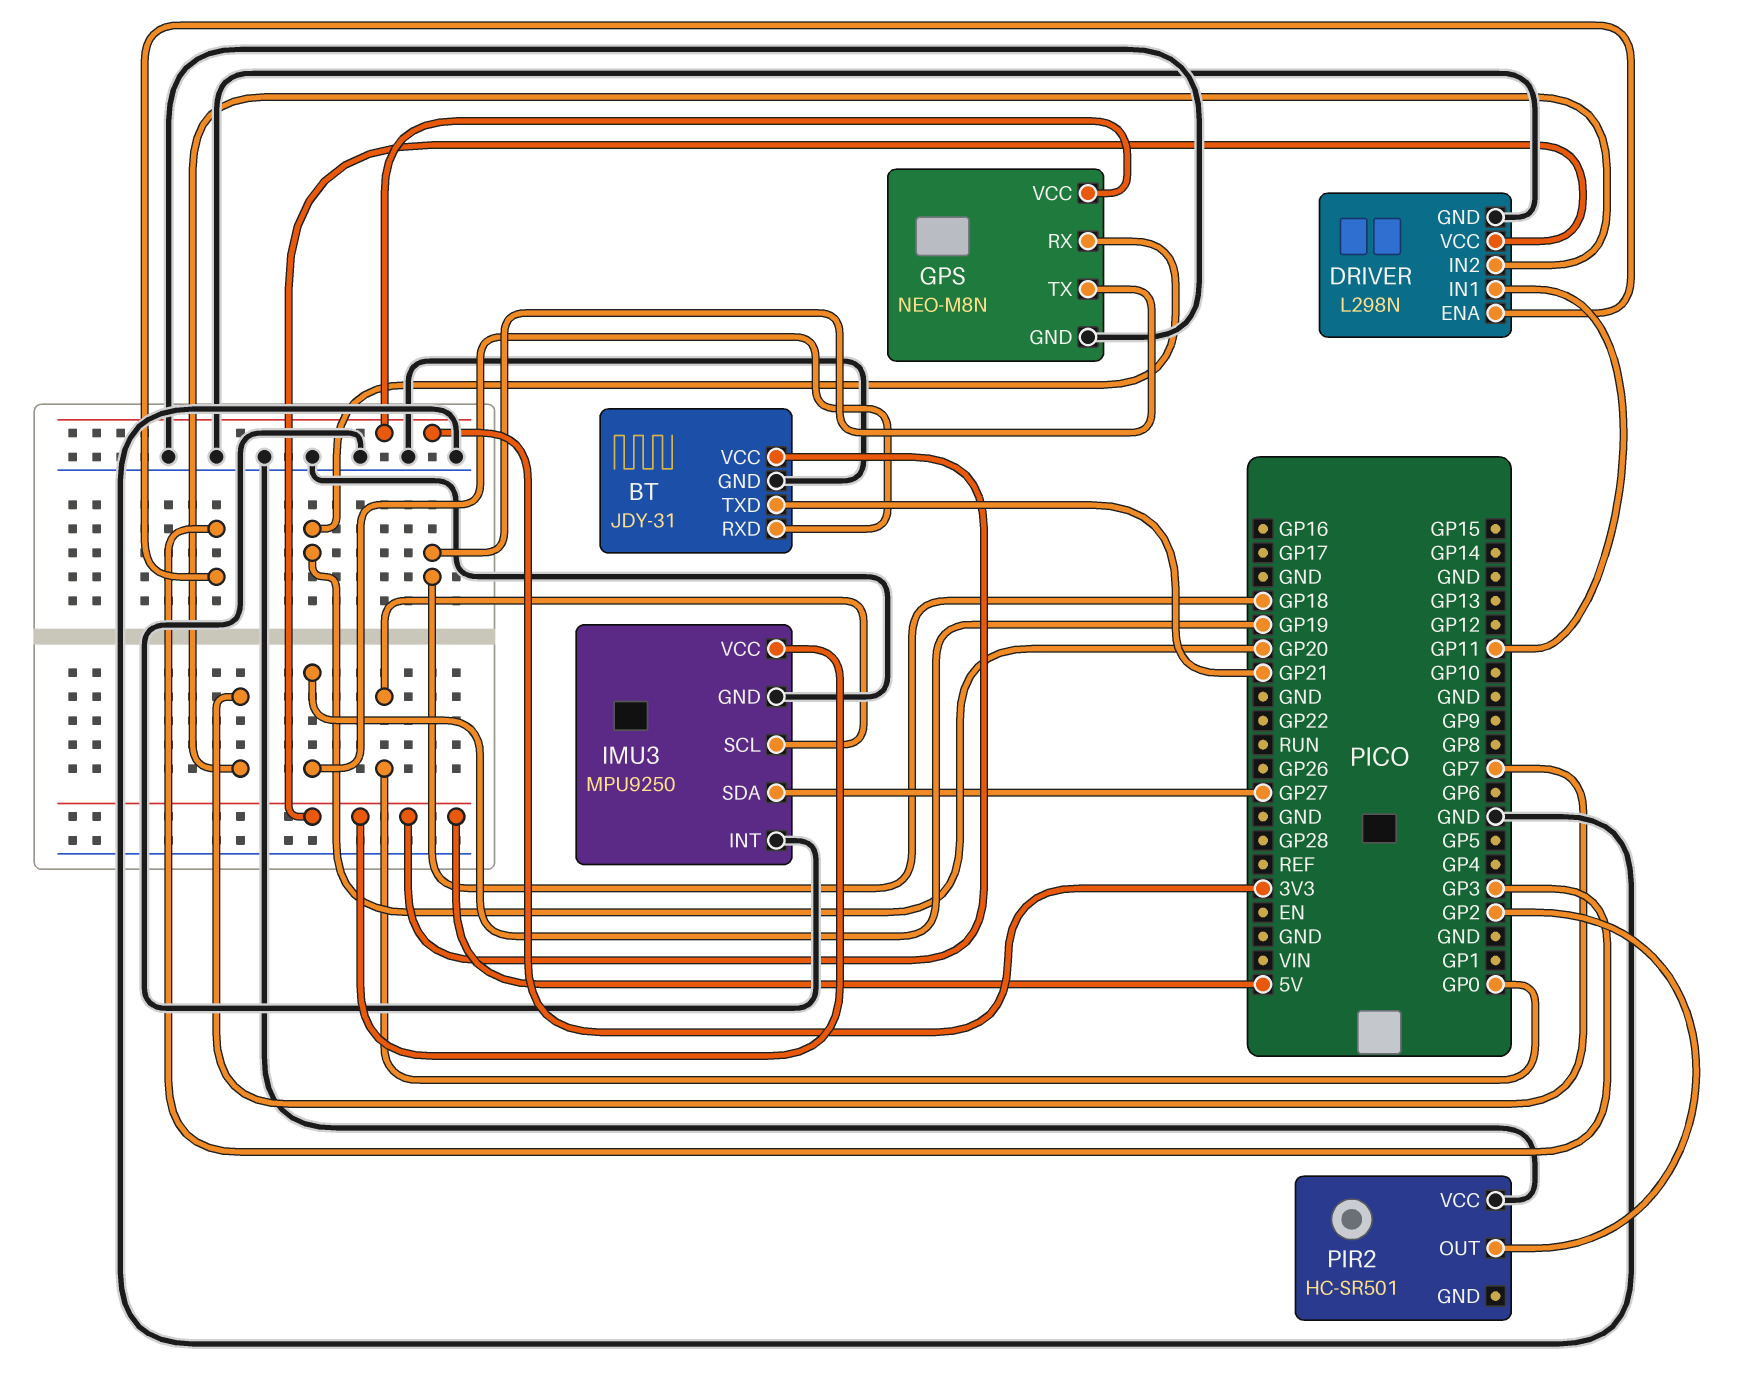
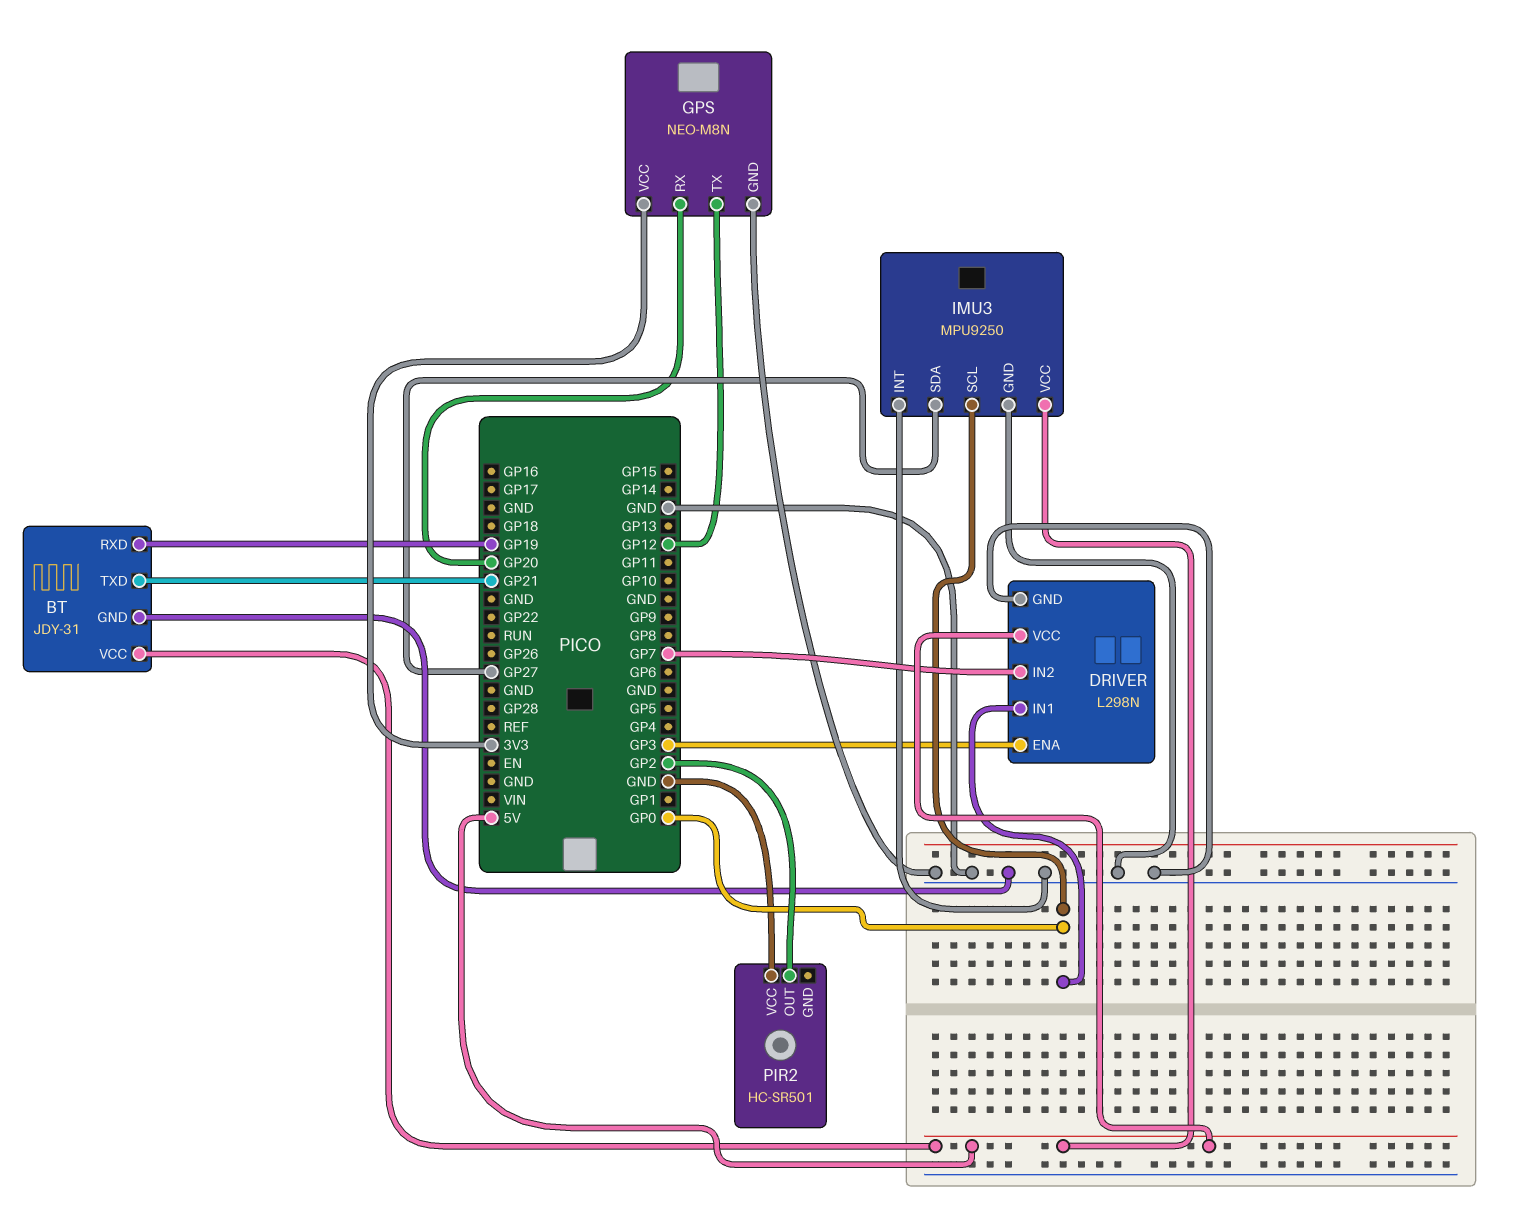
DRIVER pin IN1: GP11 -> GP0
GPS pin TX: GP18 -> GP12

